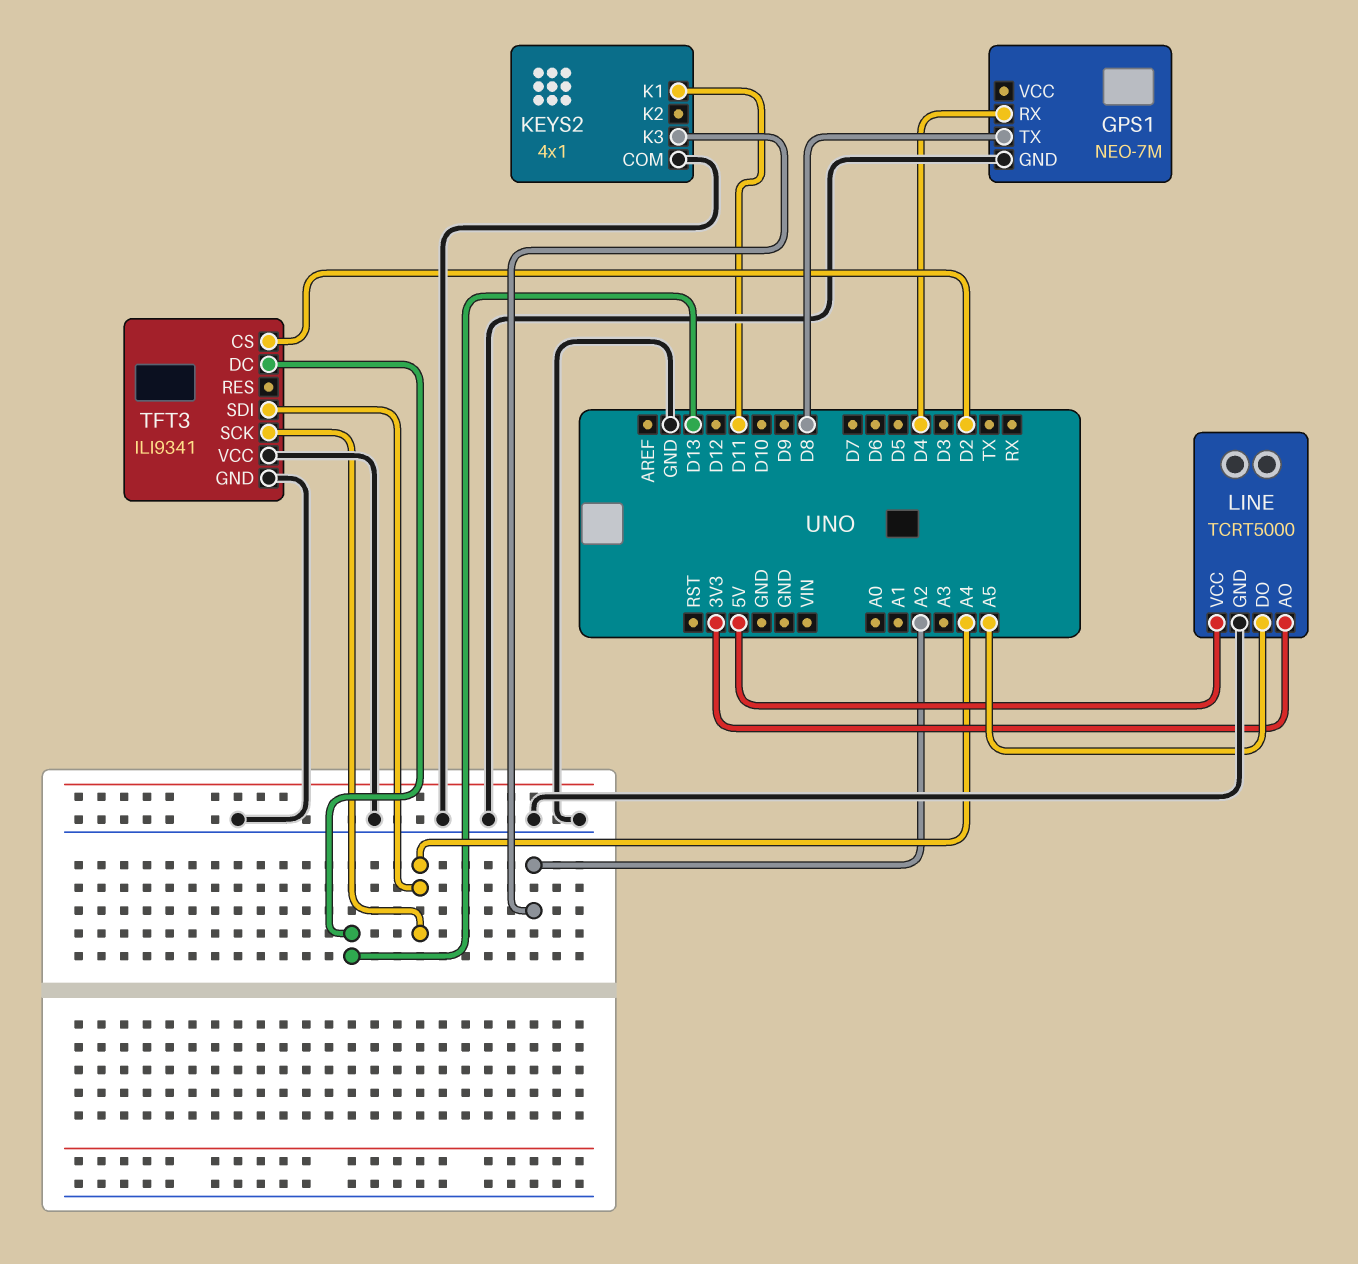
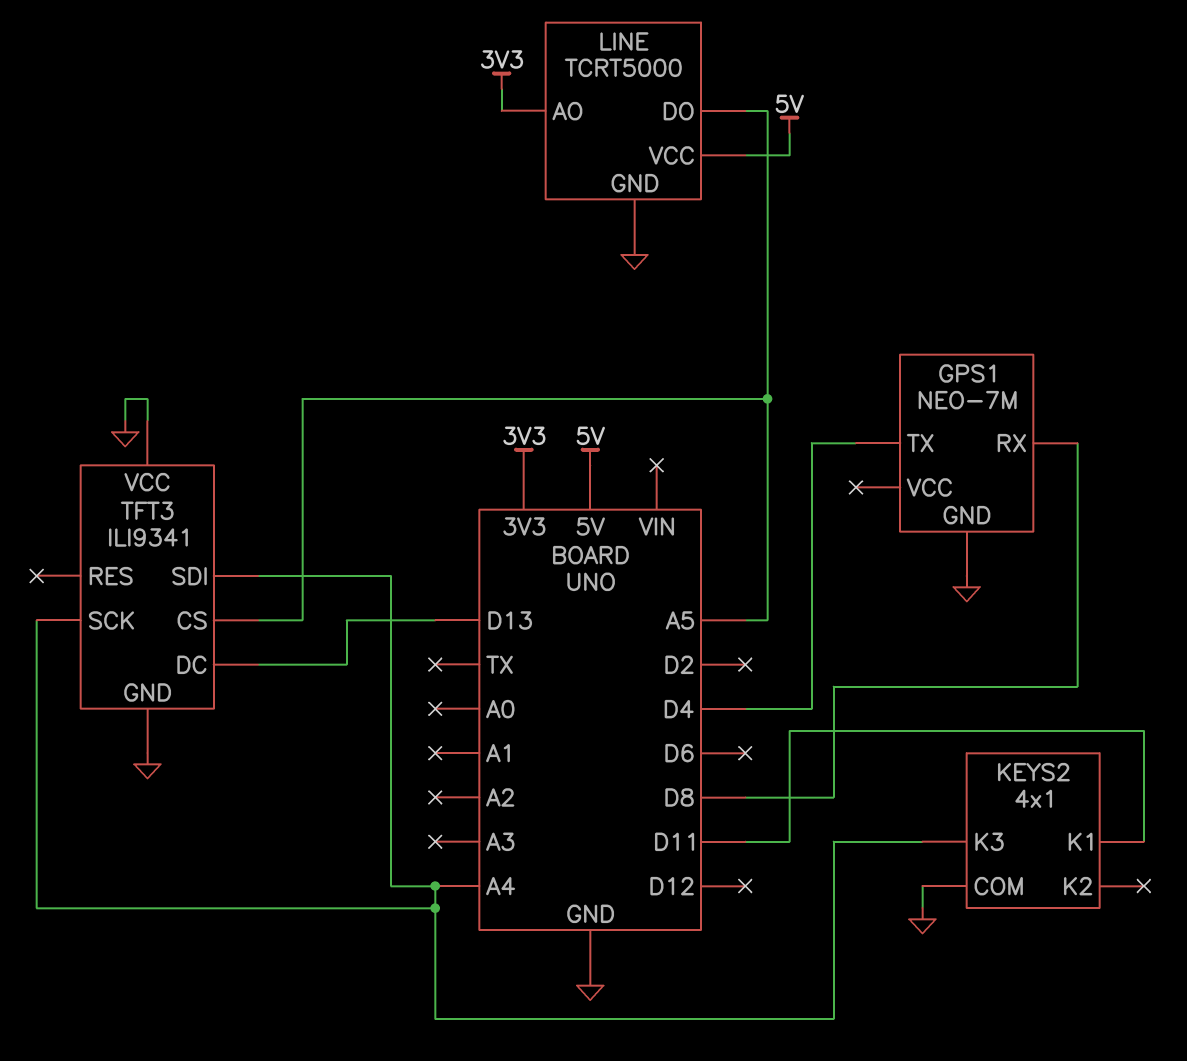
GPS1 pin RX: D4 -> D8
GPS1 pin TX: D8 -> D4
KEYS2 pin K3: A2 -> A4
TFT3 pin CS: D2 -> A5

